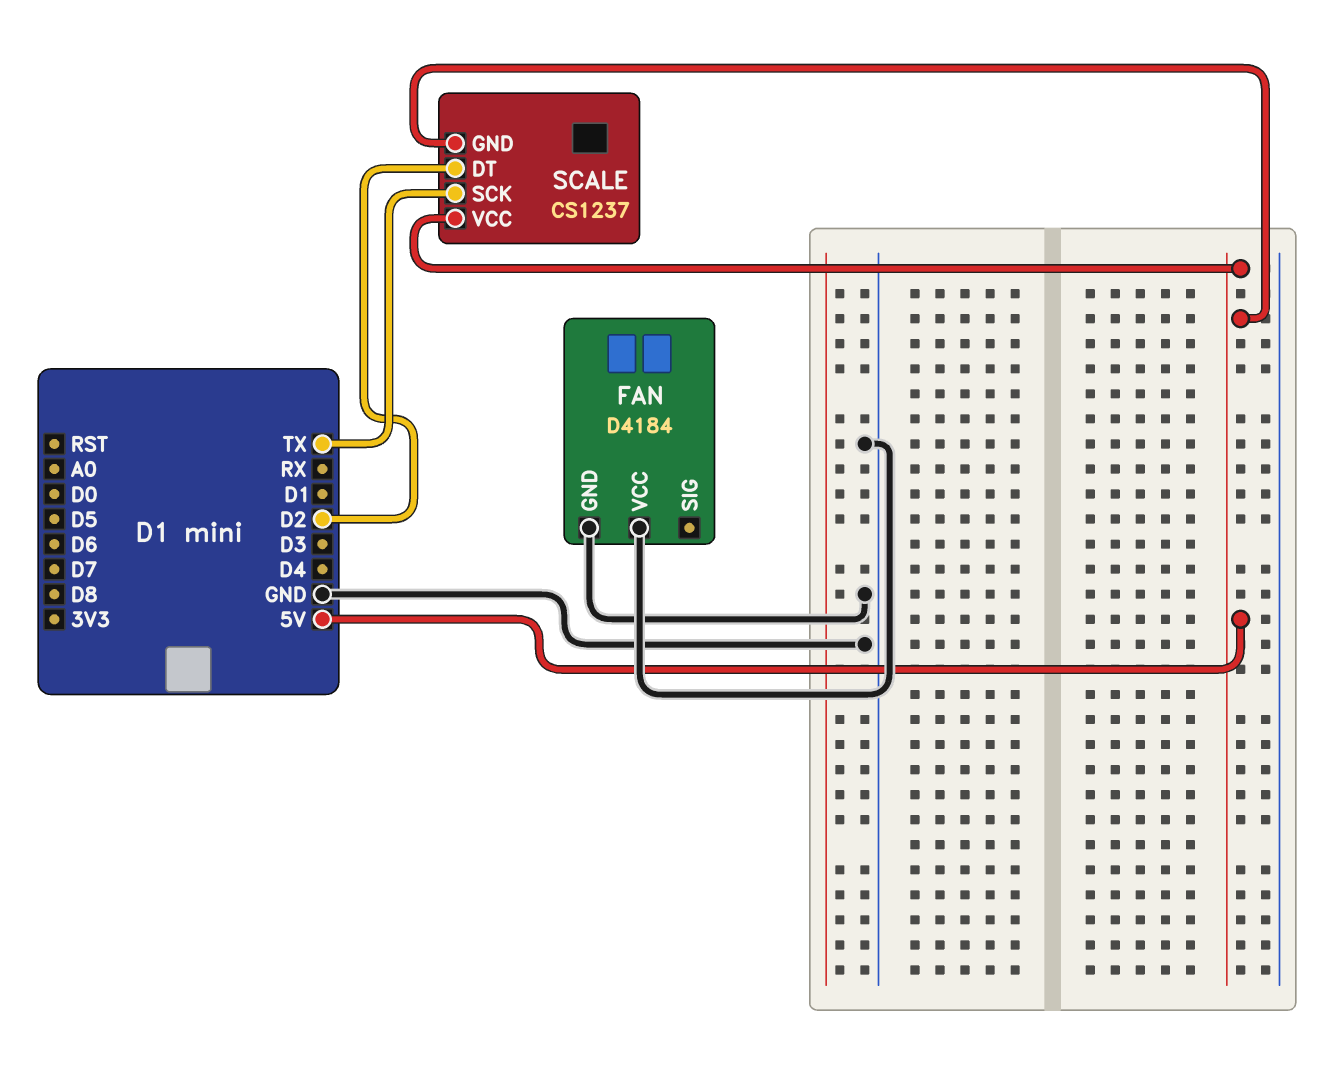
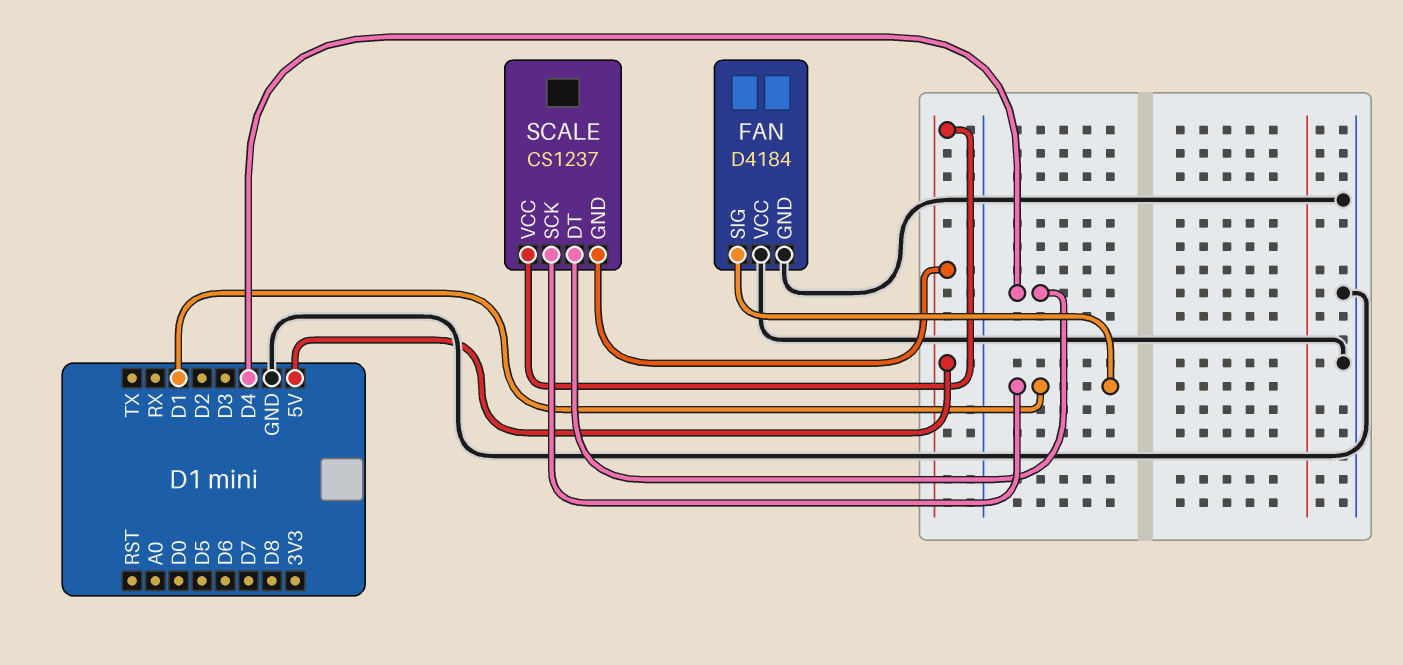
FAN pin SIG: none -> D1
SCALE pin DT: D2 -> D4
SCALE pin SCK: TX -> D1

